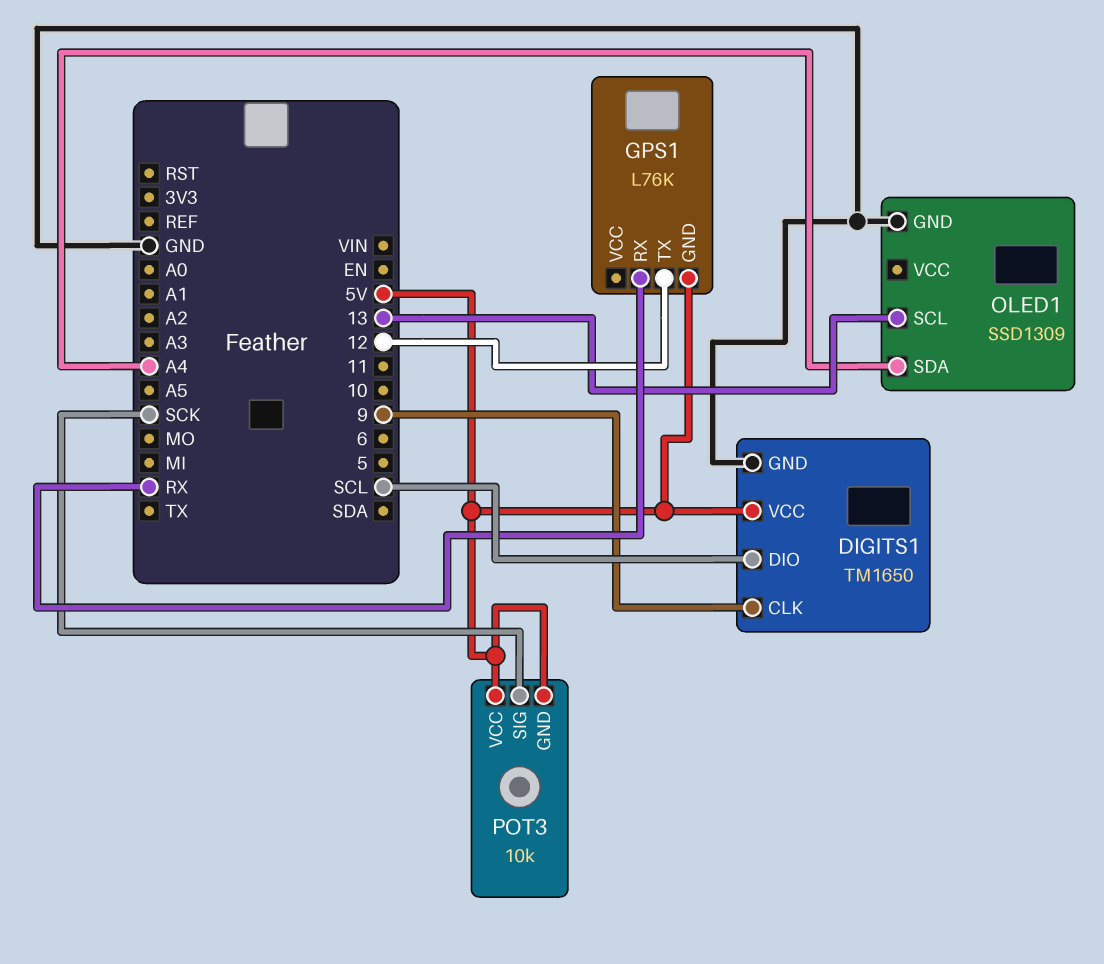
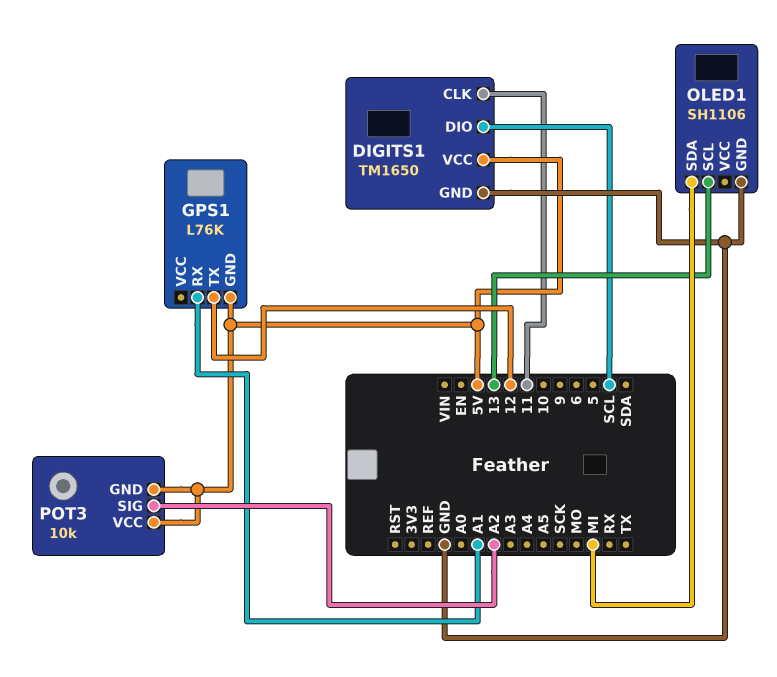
DIGITS1 pin CLK: 9 -> 11
GPS1 pin RX: RX -> A1
OLED1: SSD1309 -> SH1106
OLED1 pin SDA: A4 -> MI
POT3 pin SIG: SCK -> A2

